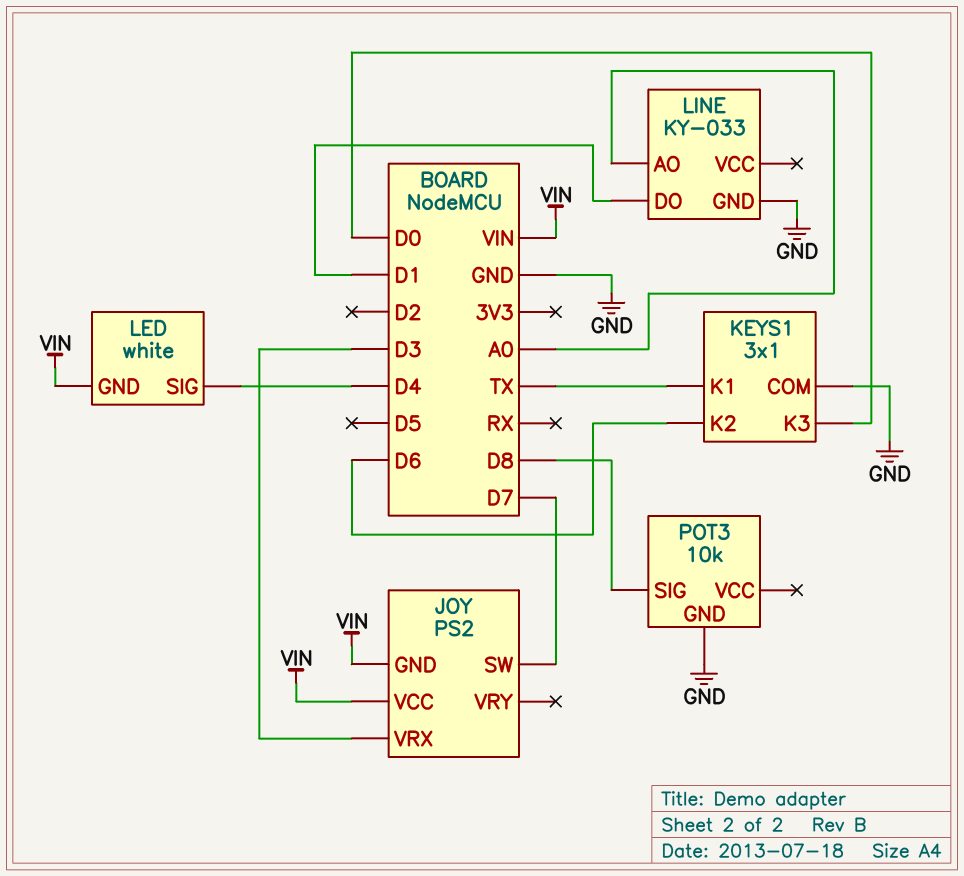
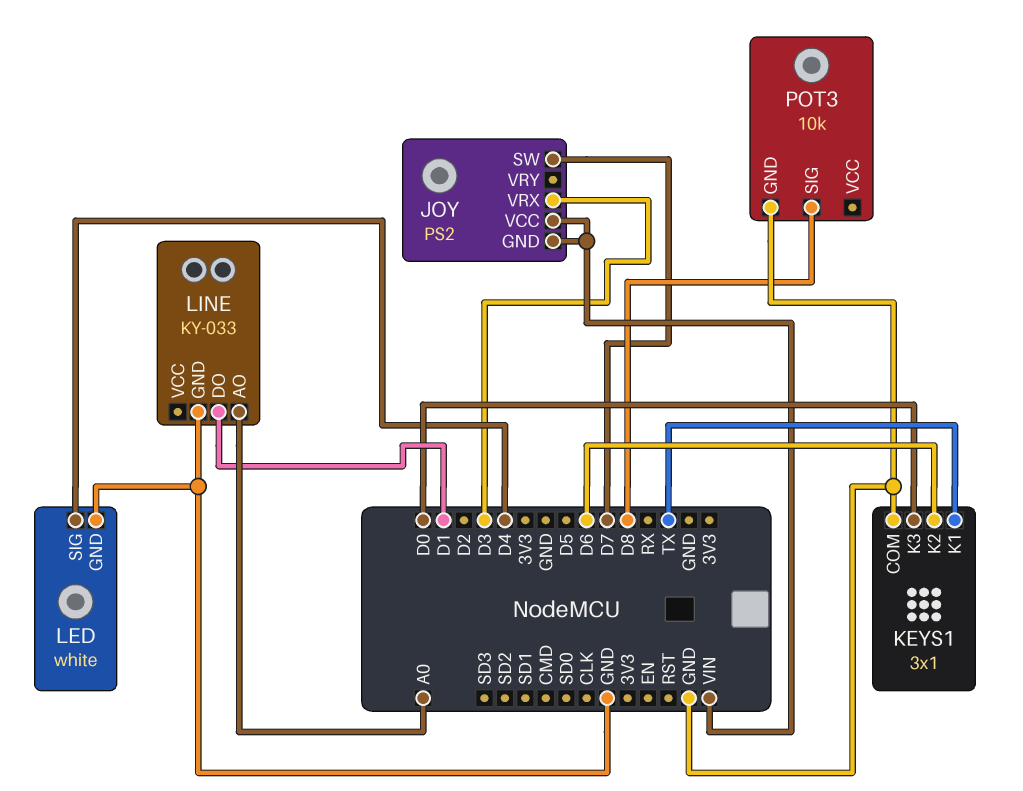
LED pin GND: VIN -> GND

